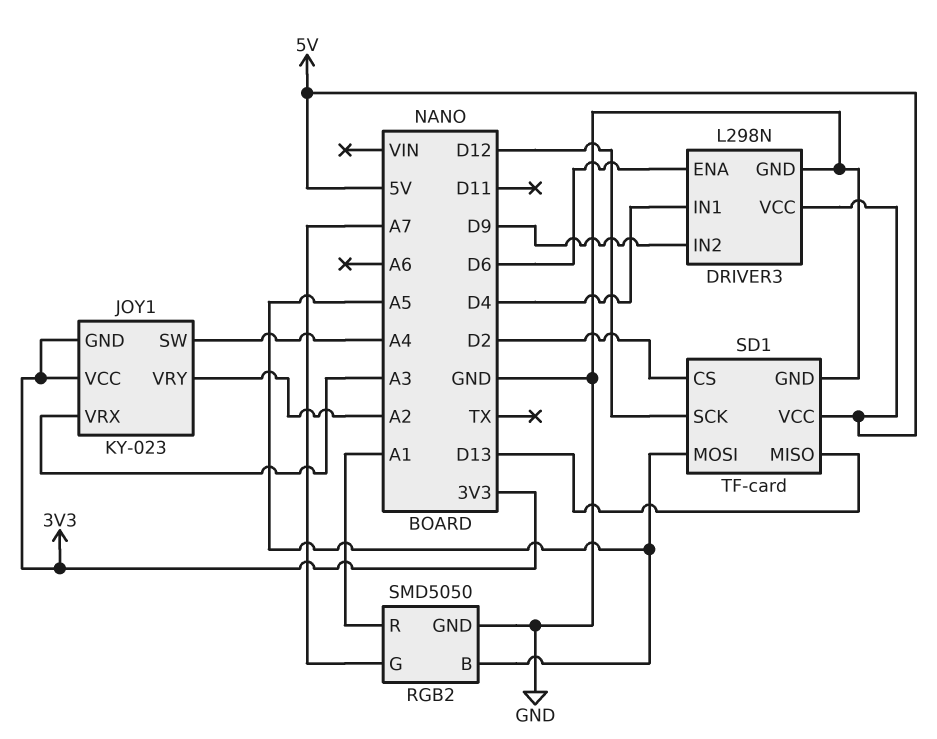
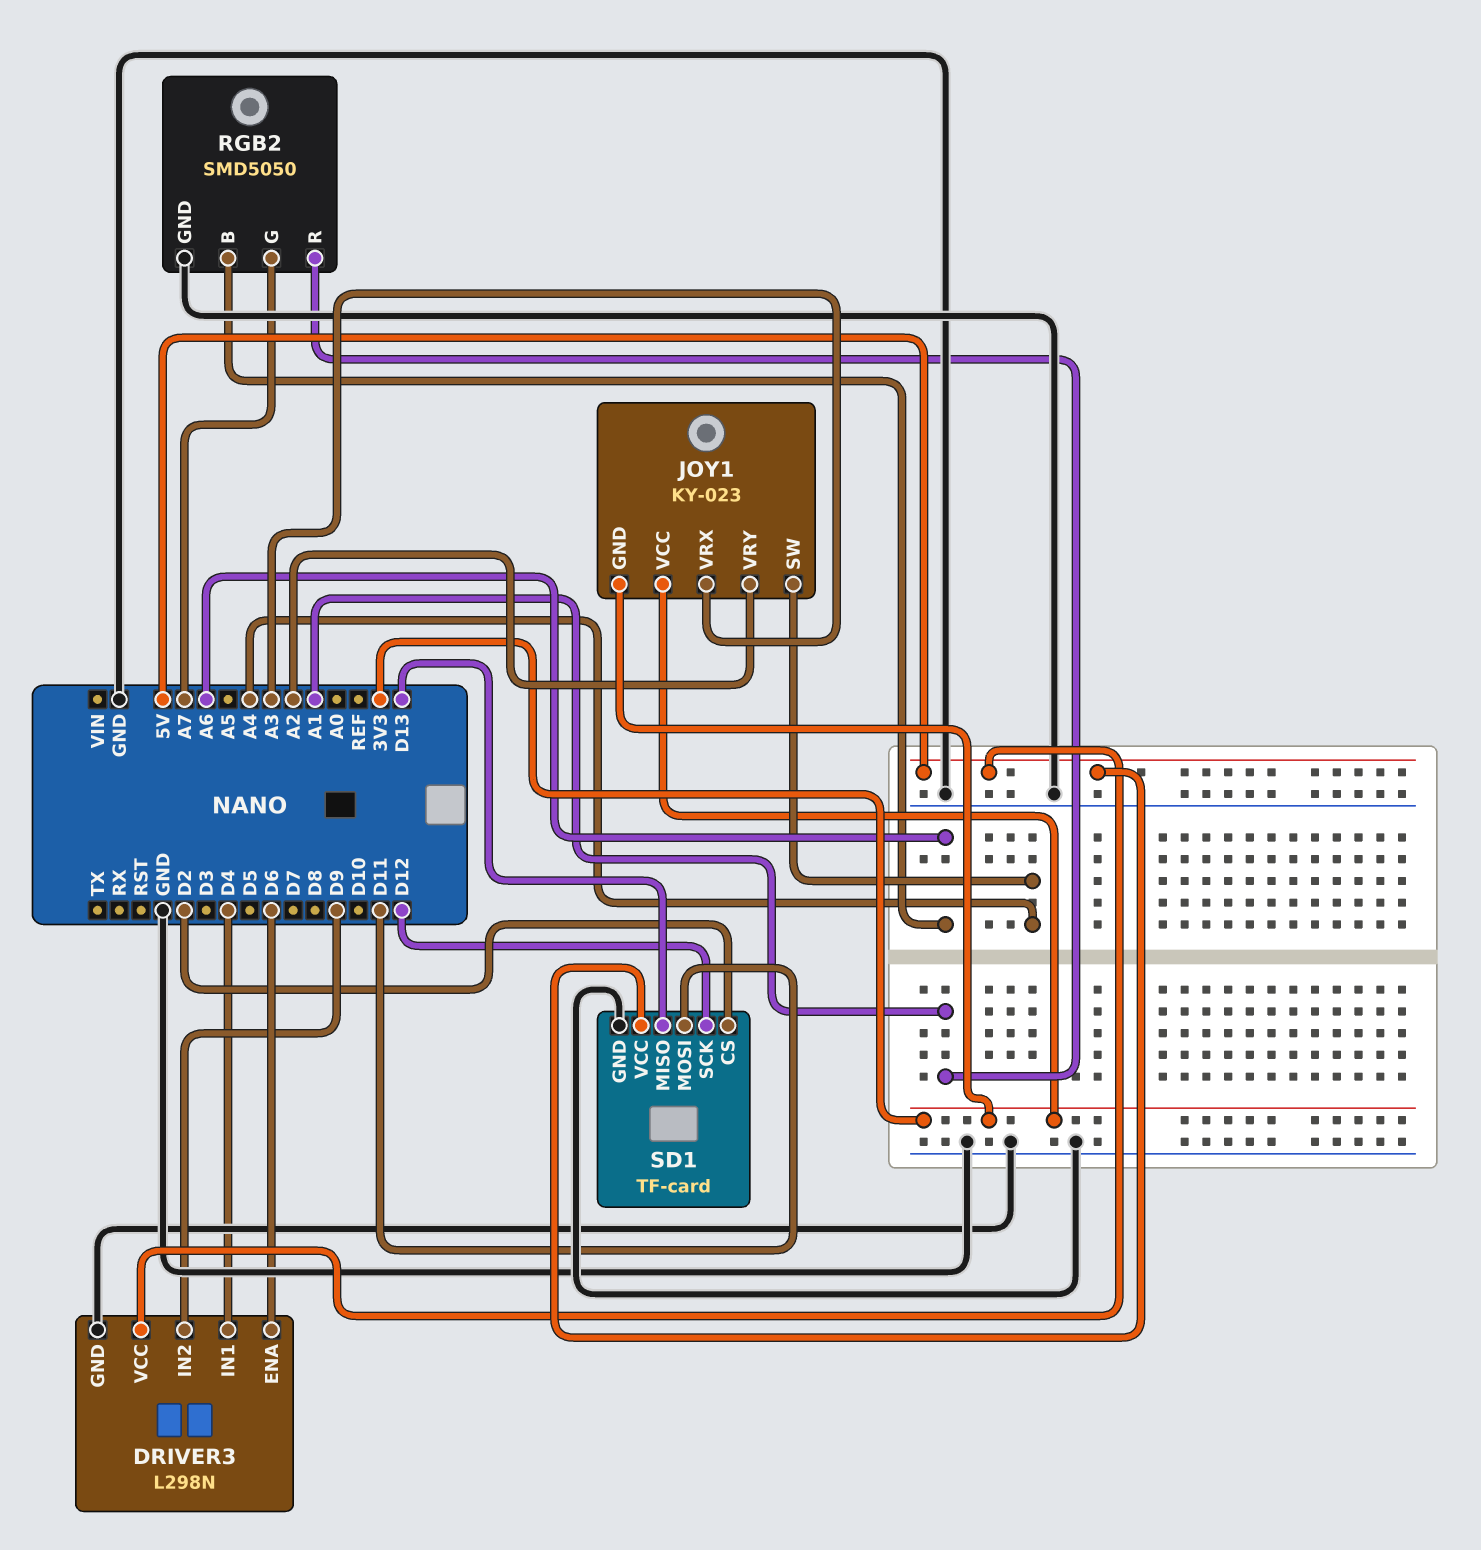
RGB2 pin B: A5 -> A6
SD1 pin MOSI: A5 -> D11

